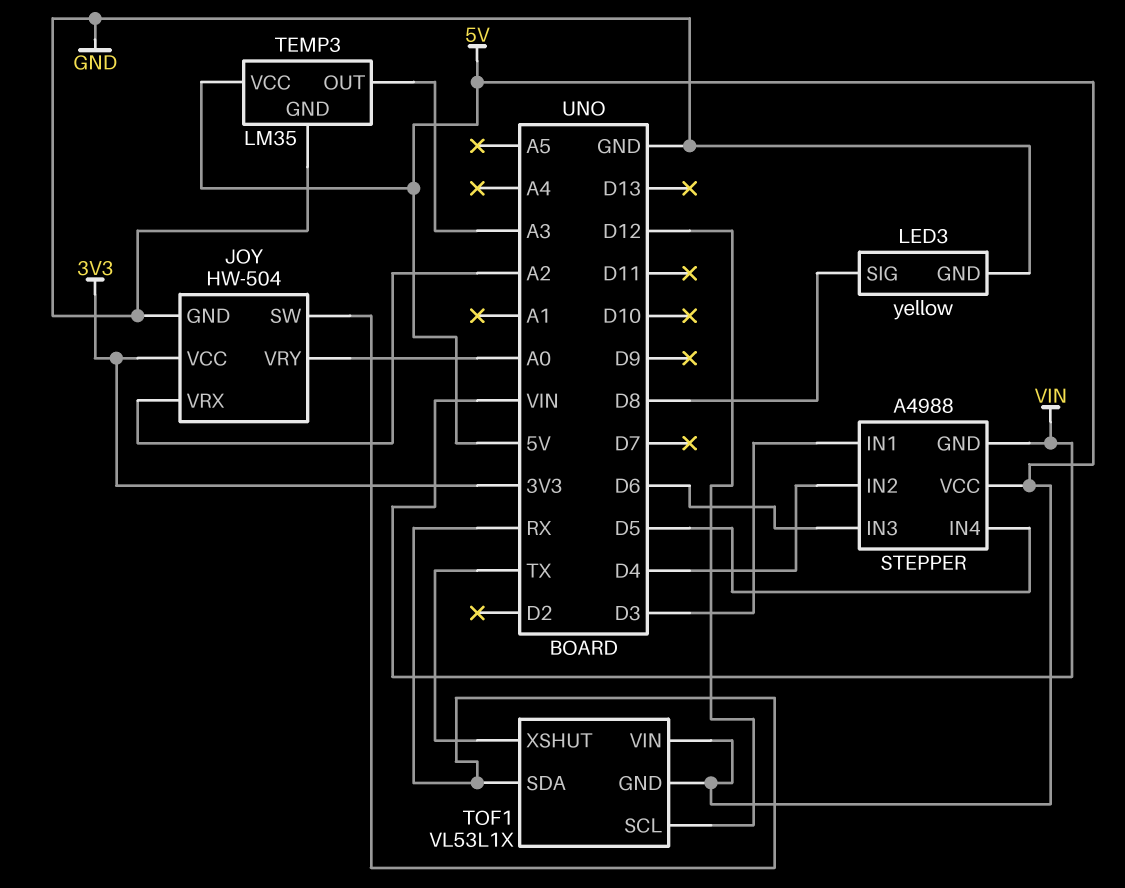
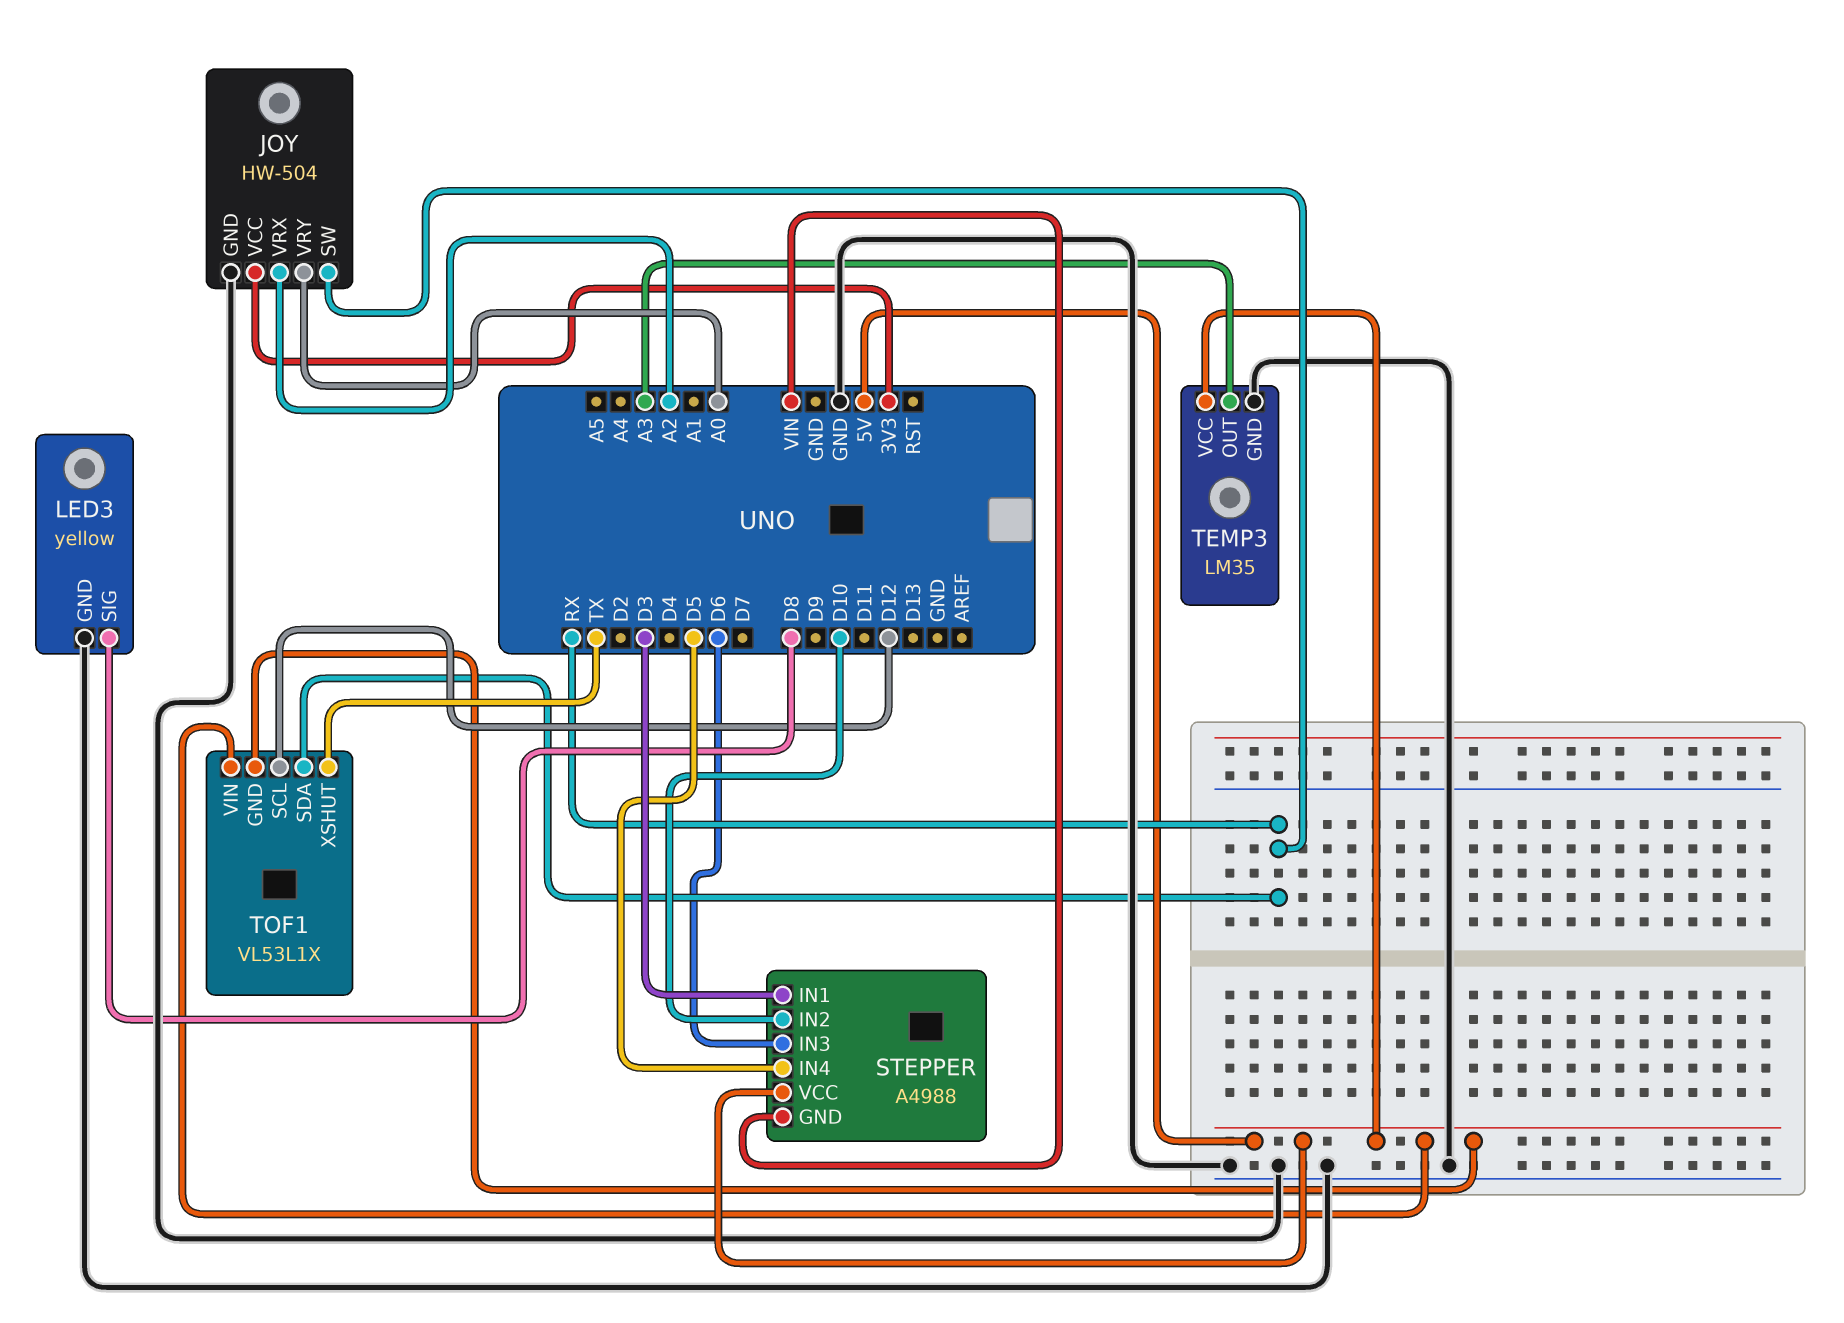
STEPPER pin IN2: D4 -> D10

